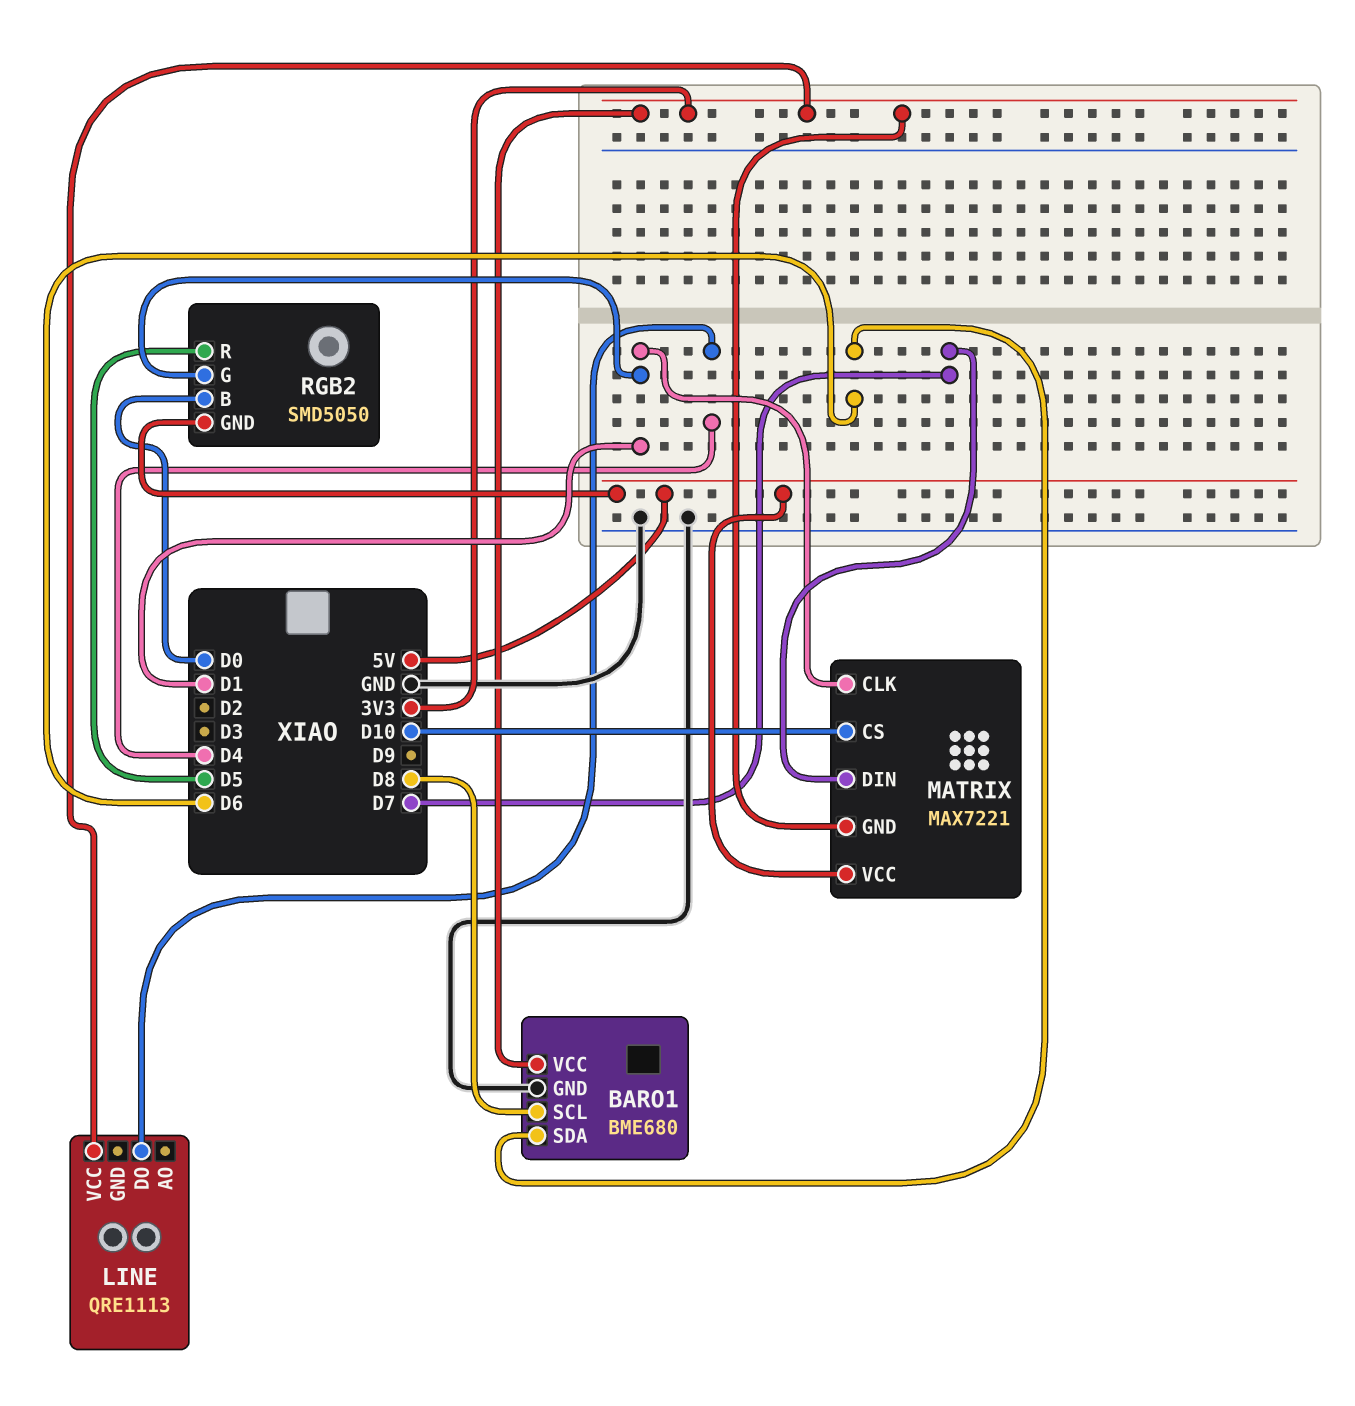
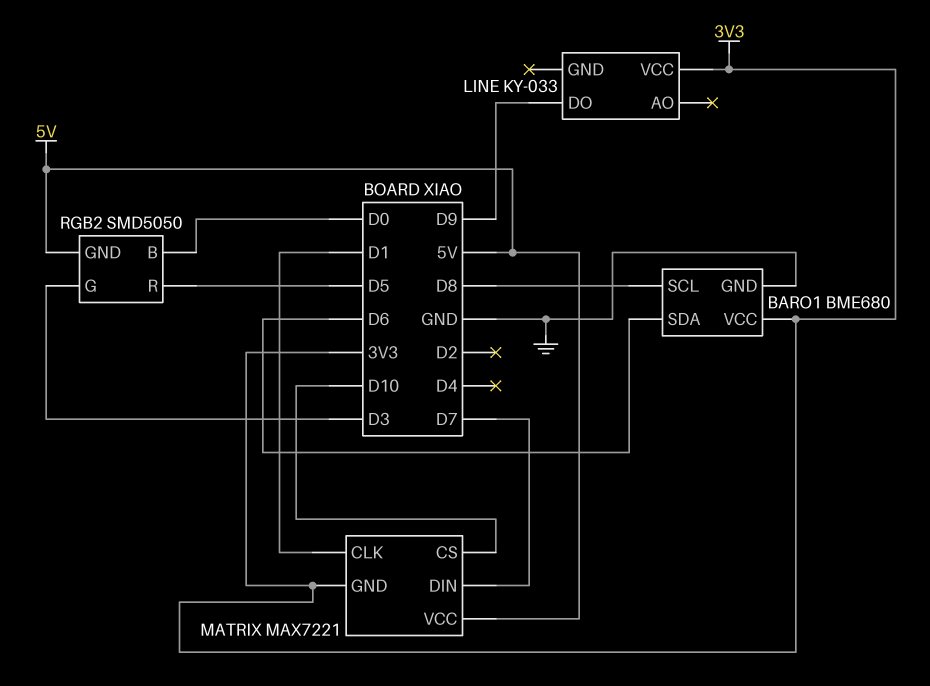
LINE: QRE1113 -> KY-033
LINE pin DO: D4 -> D9
RGB2 pin G: D1 -> D3

